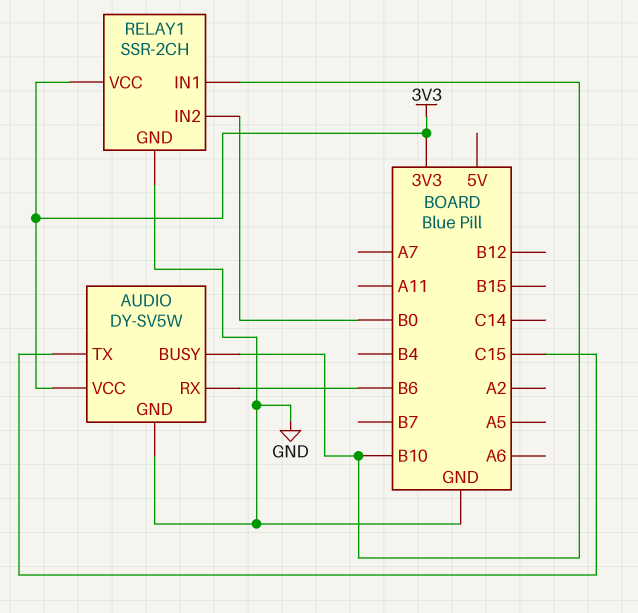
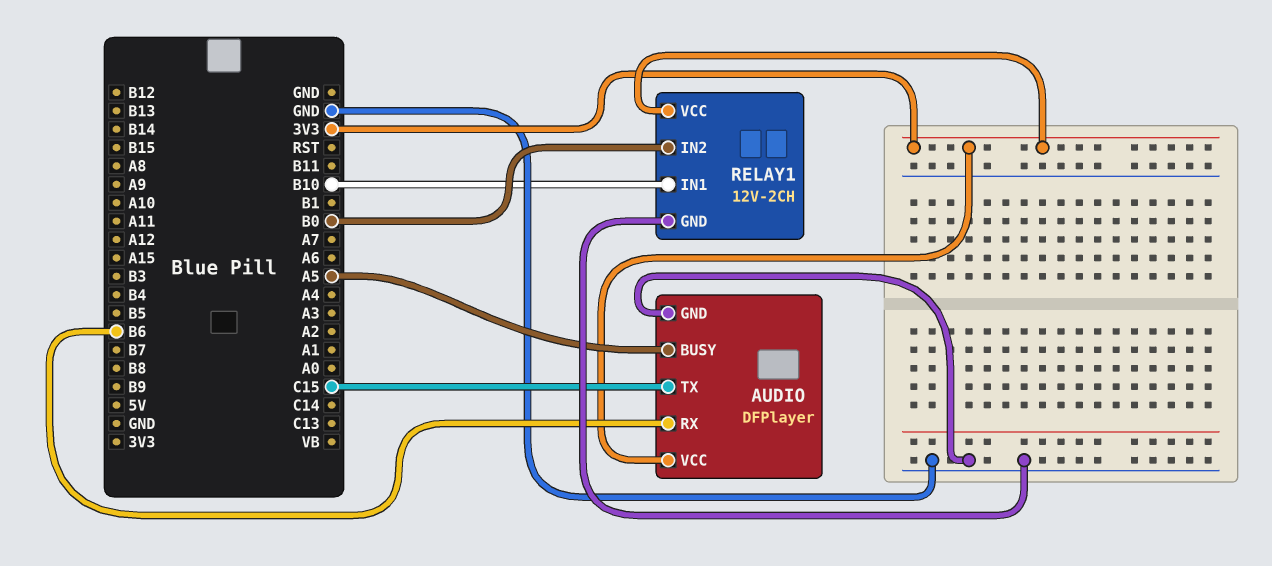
AUDIO: DY-SV5W -> DFPlayer
AUDIO pin BUSY: B10 -> A5
RELAY1: SSR-2CH -> 12V-2CH

